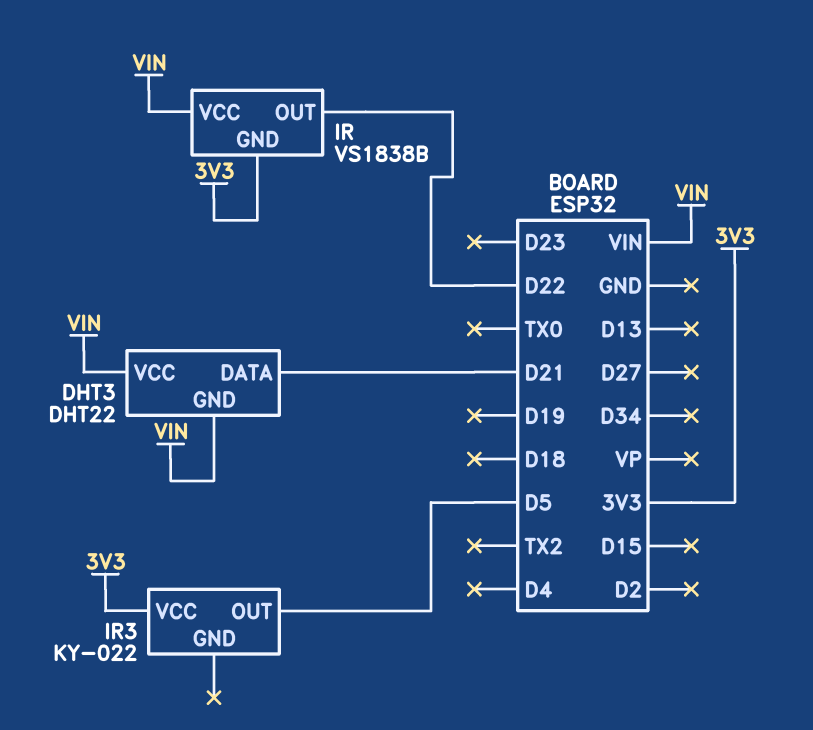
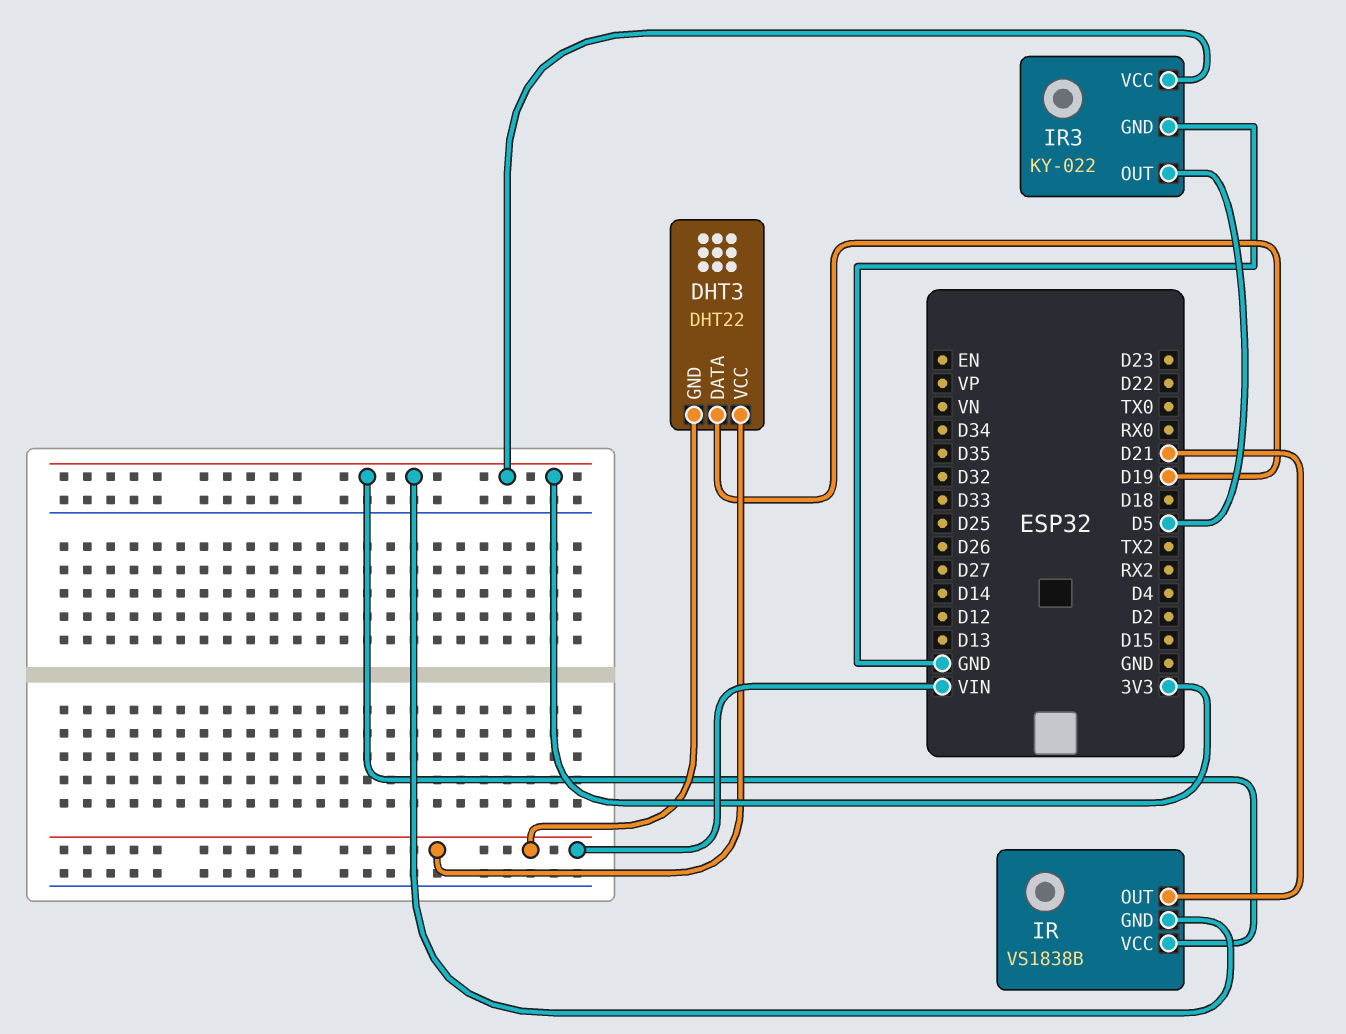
DHT3 pin DATA: D21 -> D19
IR pin OUT: D22 -> D21
IR pin VCC: VIN -> 3V3
IR3 pin GND: none -> GND

